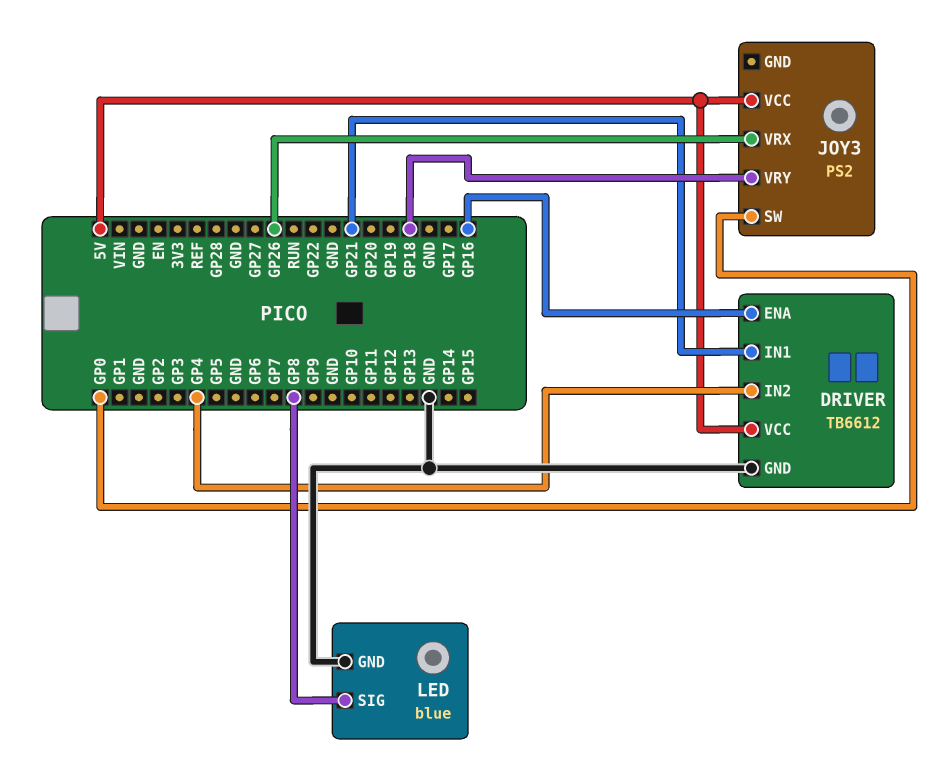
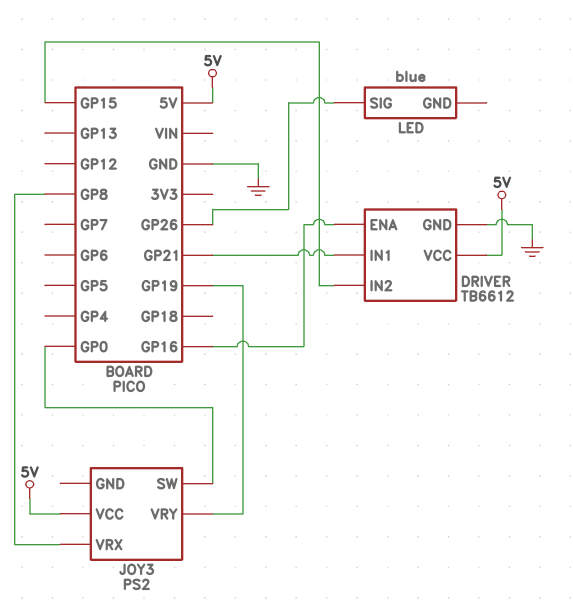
DRIVER pin IN2: GP4 -> GP15
JOY3 pin VRX: GP26 -> GP8
JOY3 pin VRY: GP18 -> GP19
LED pin GND: GND -> none
LED pin SIG: GP8 -> GP26

